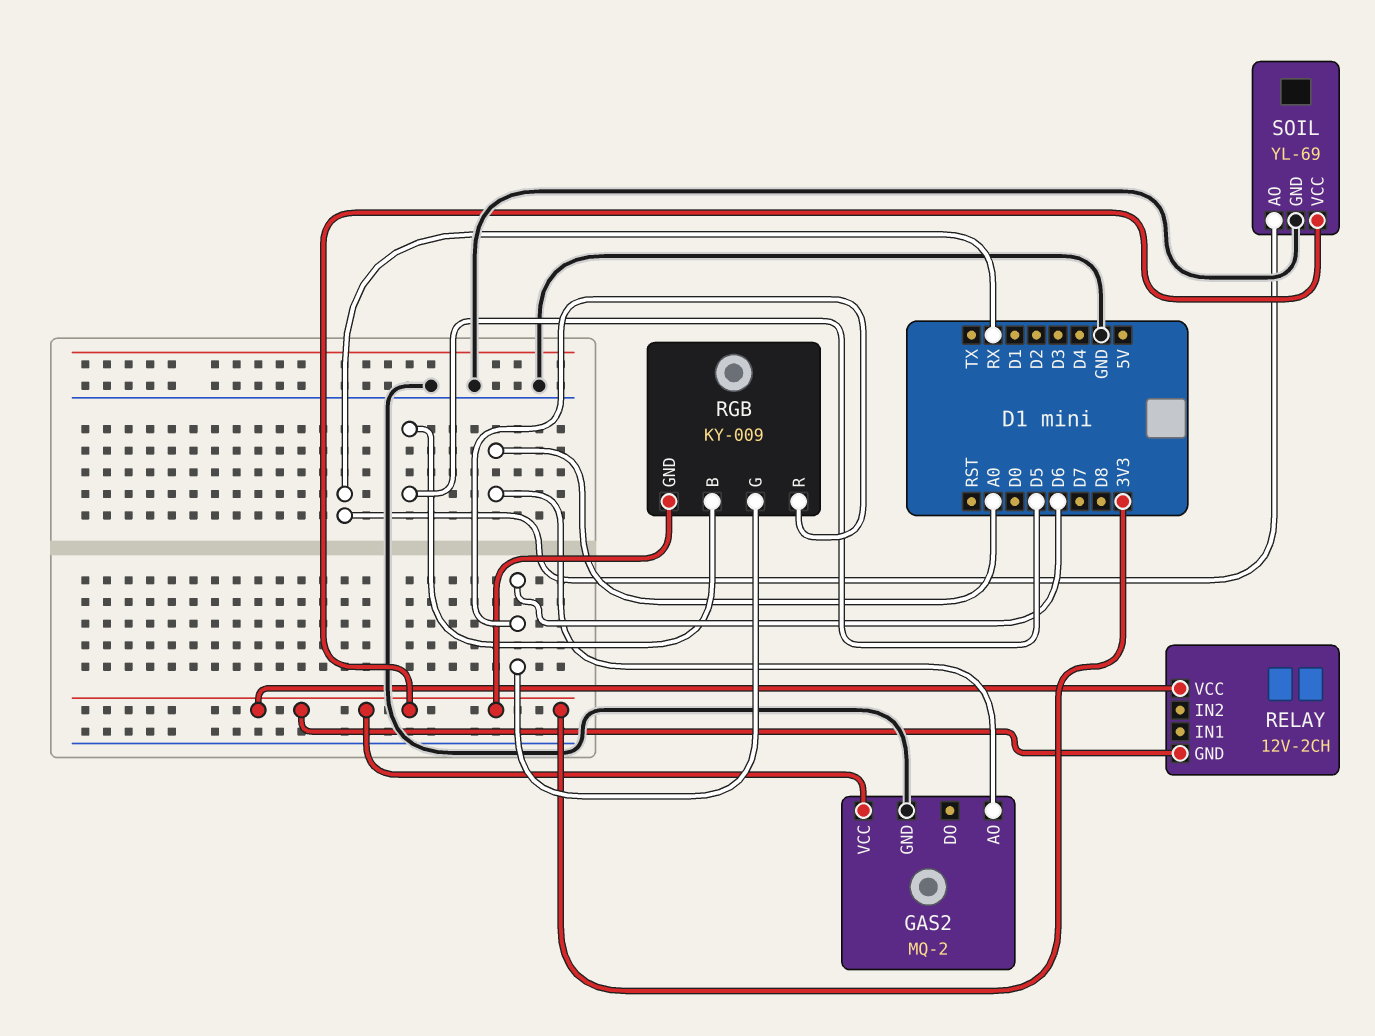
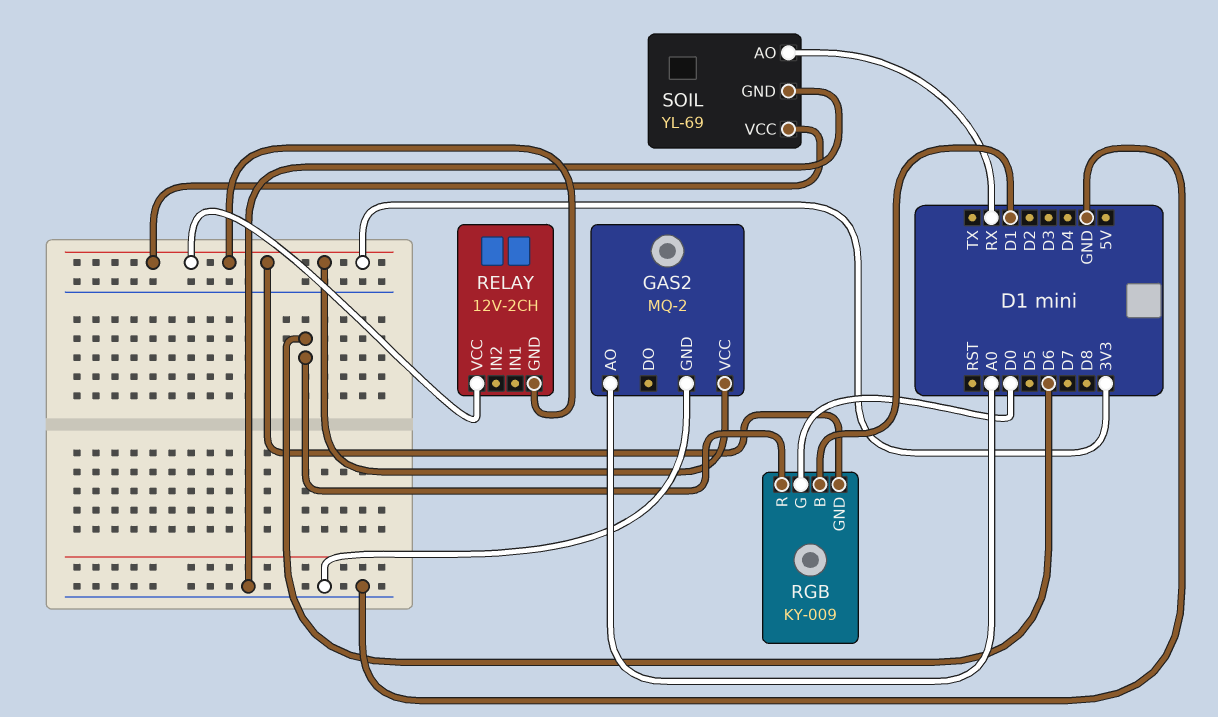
RGB pin B: D5 -> D1
RGB pin G: D6 -> D0

